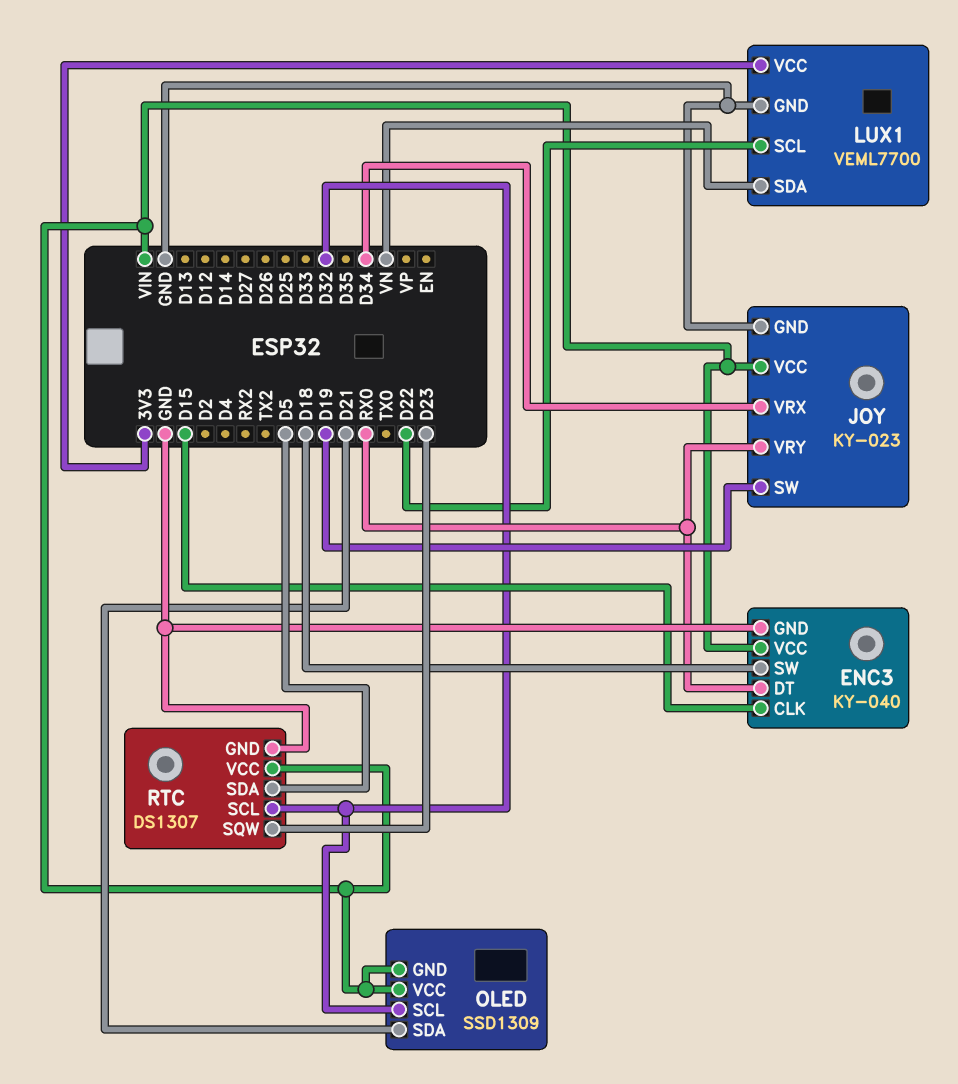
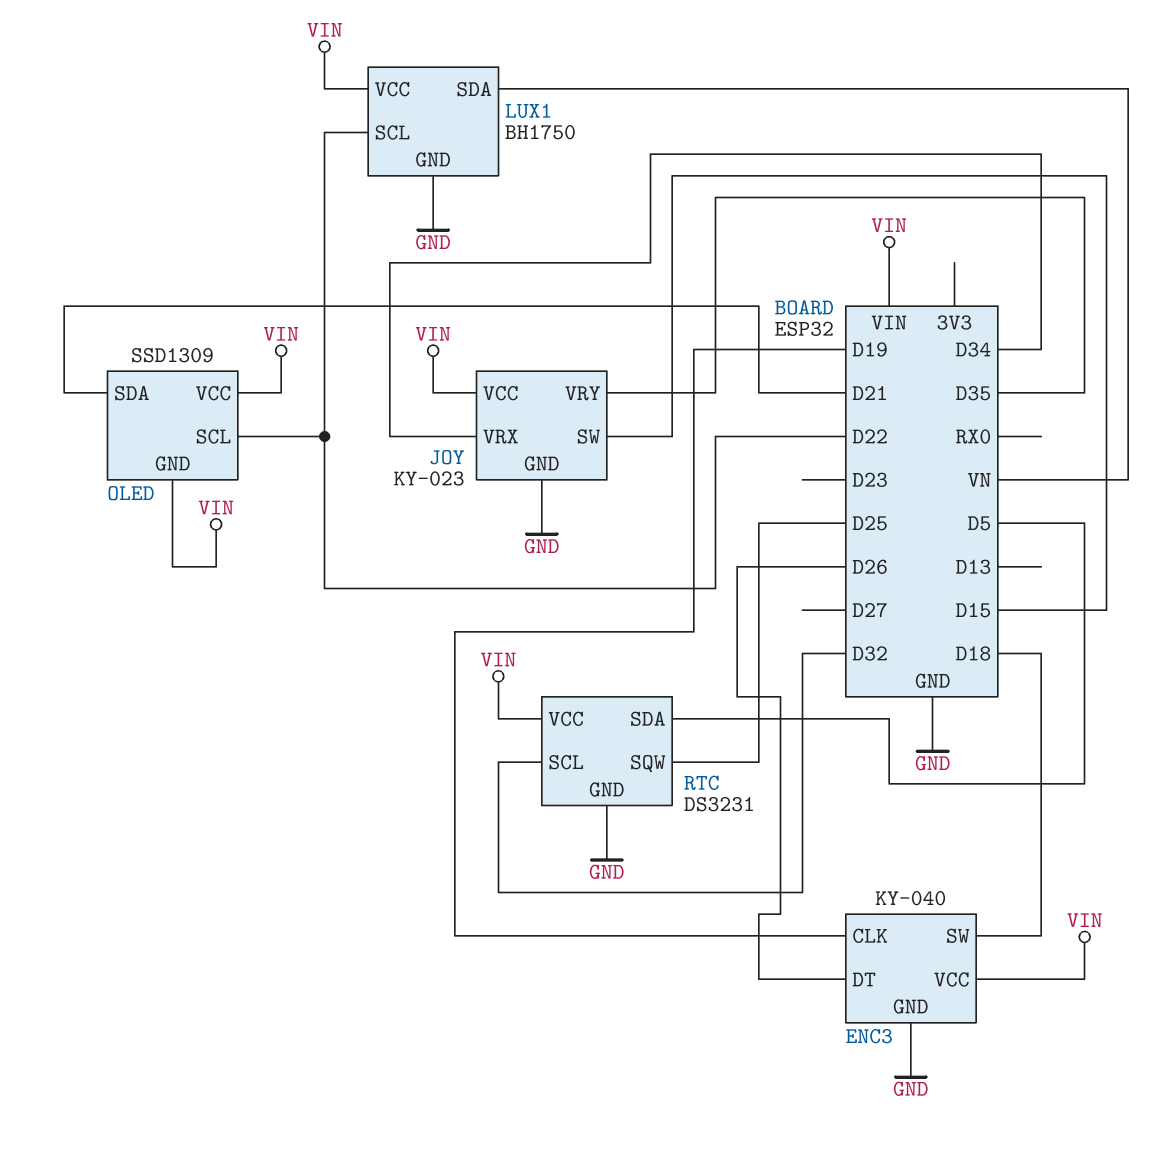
ENC3 pin CLK: D15 -> D19
ENC3 pin DT: RX0 -> D26
JOY pin SW: D19 -> D15
JOY pin VRY: RX0 -> D35
LUX1: VEML7700 -> BH1750
LUX1 pin VCC: 3V3 -> VIN
OLED pin SCL: D32 -> D22
RTC: DS1307 -> DS3231
RTC pin SQW: D23 -> D25

